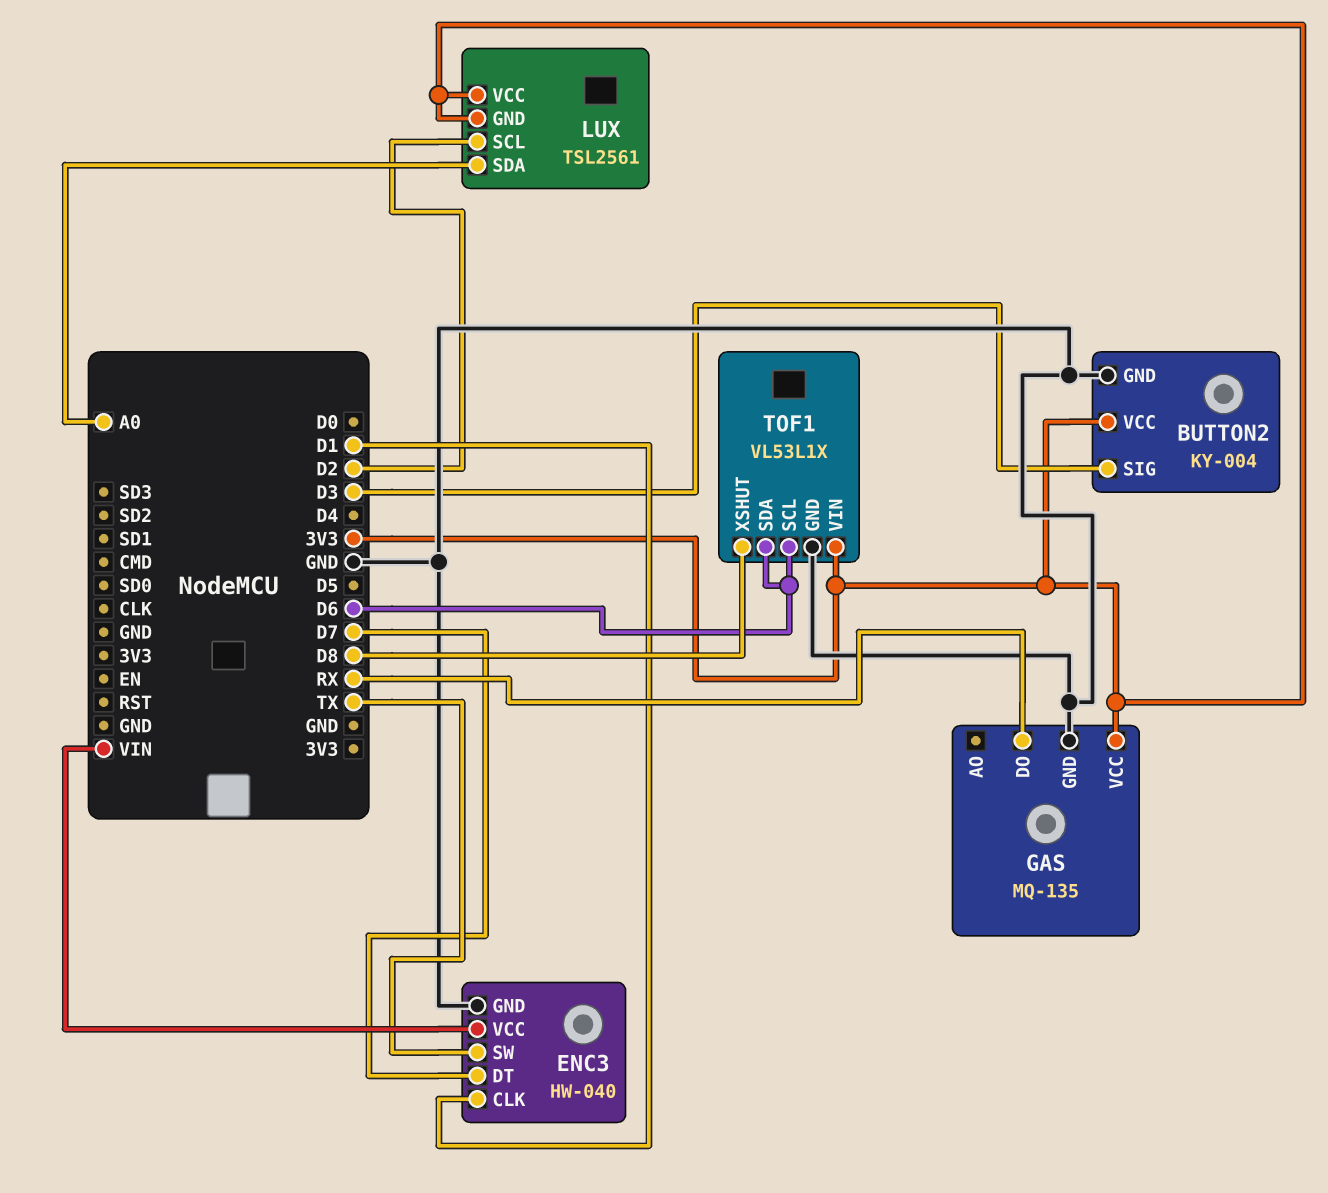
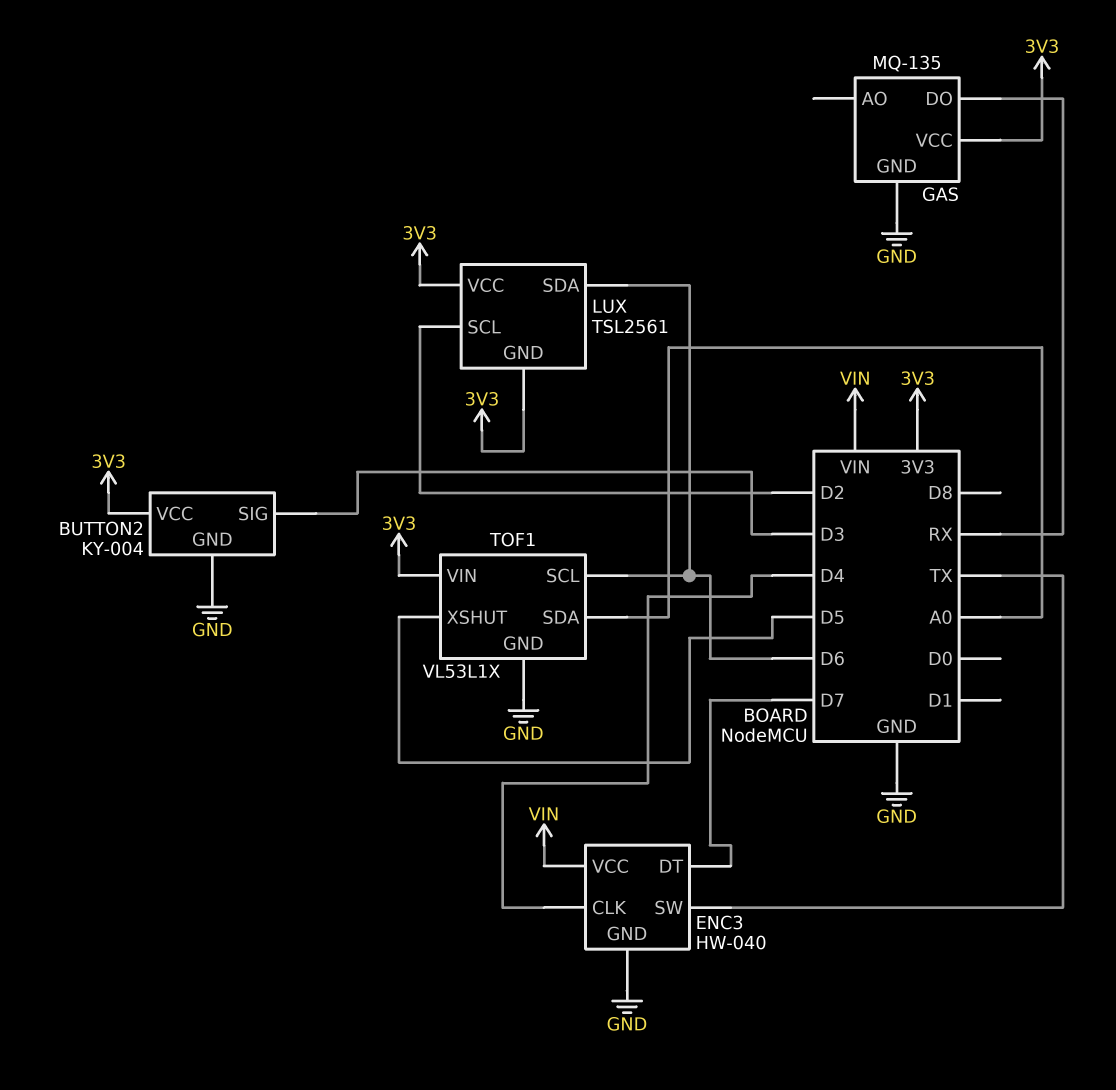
ENC3 pin CLK: D1 -> D4
LUX pin SDA: A0 -> D6
TOF1 pin SDA: D6 -> A0
TOF1 pin XSHUT: D8 -> D5

